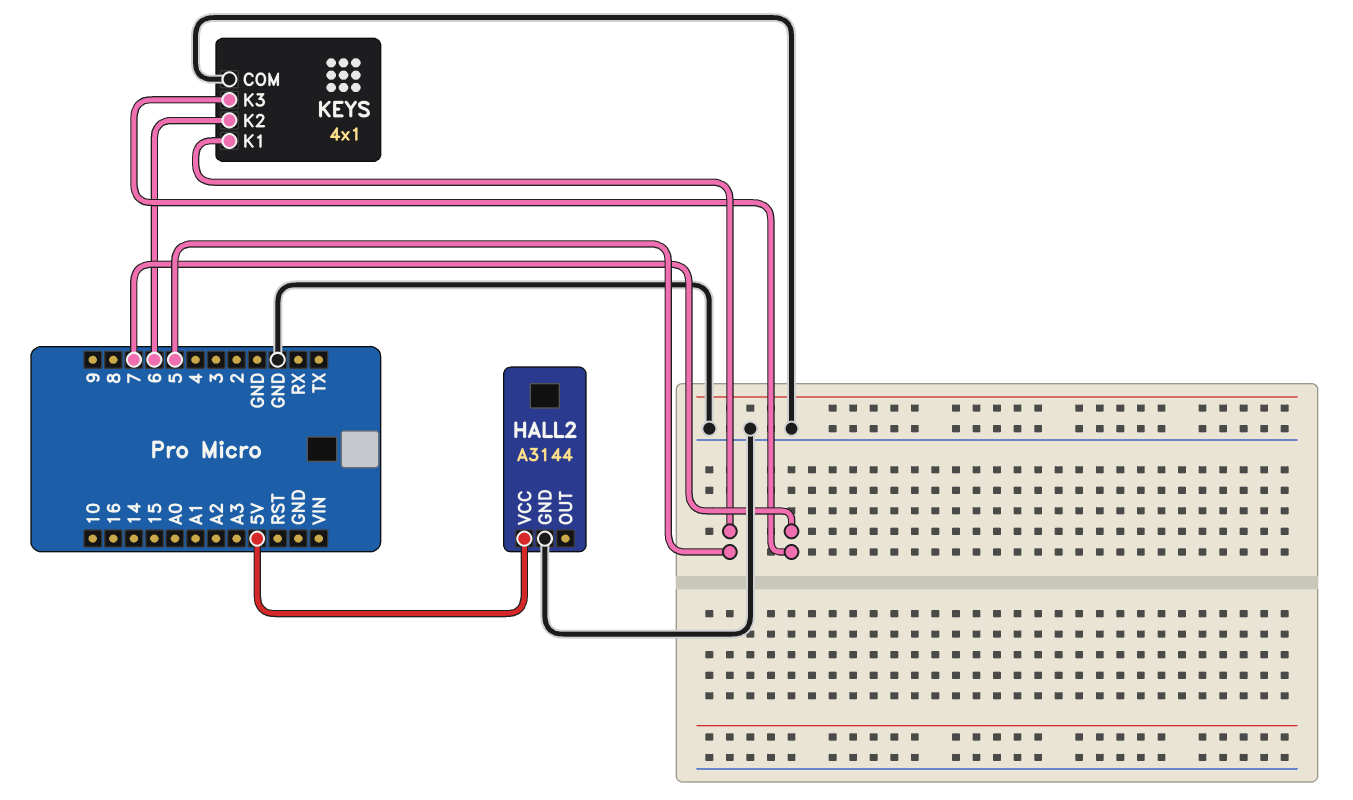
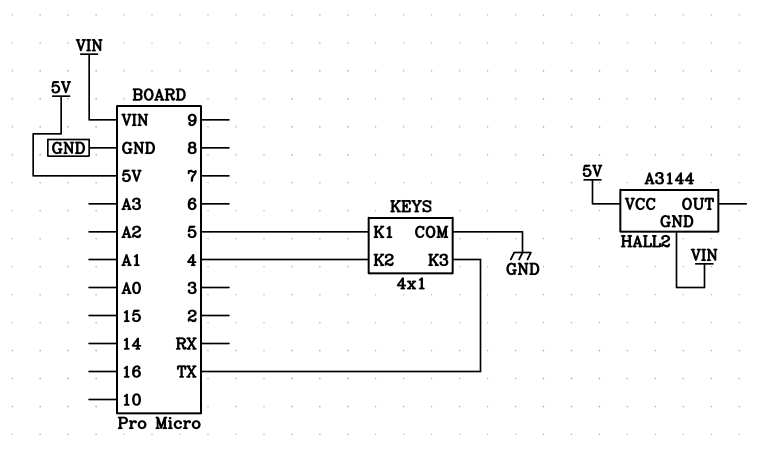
HALL2 pin GND: GND -> VIN
KEYS pin K2: 6 -> 4
KEYS pin K3: 7 -> TX

